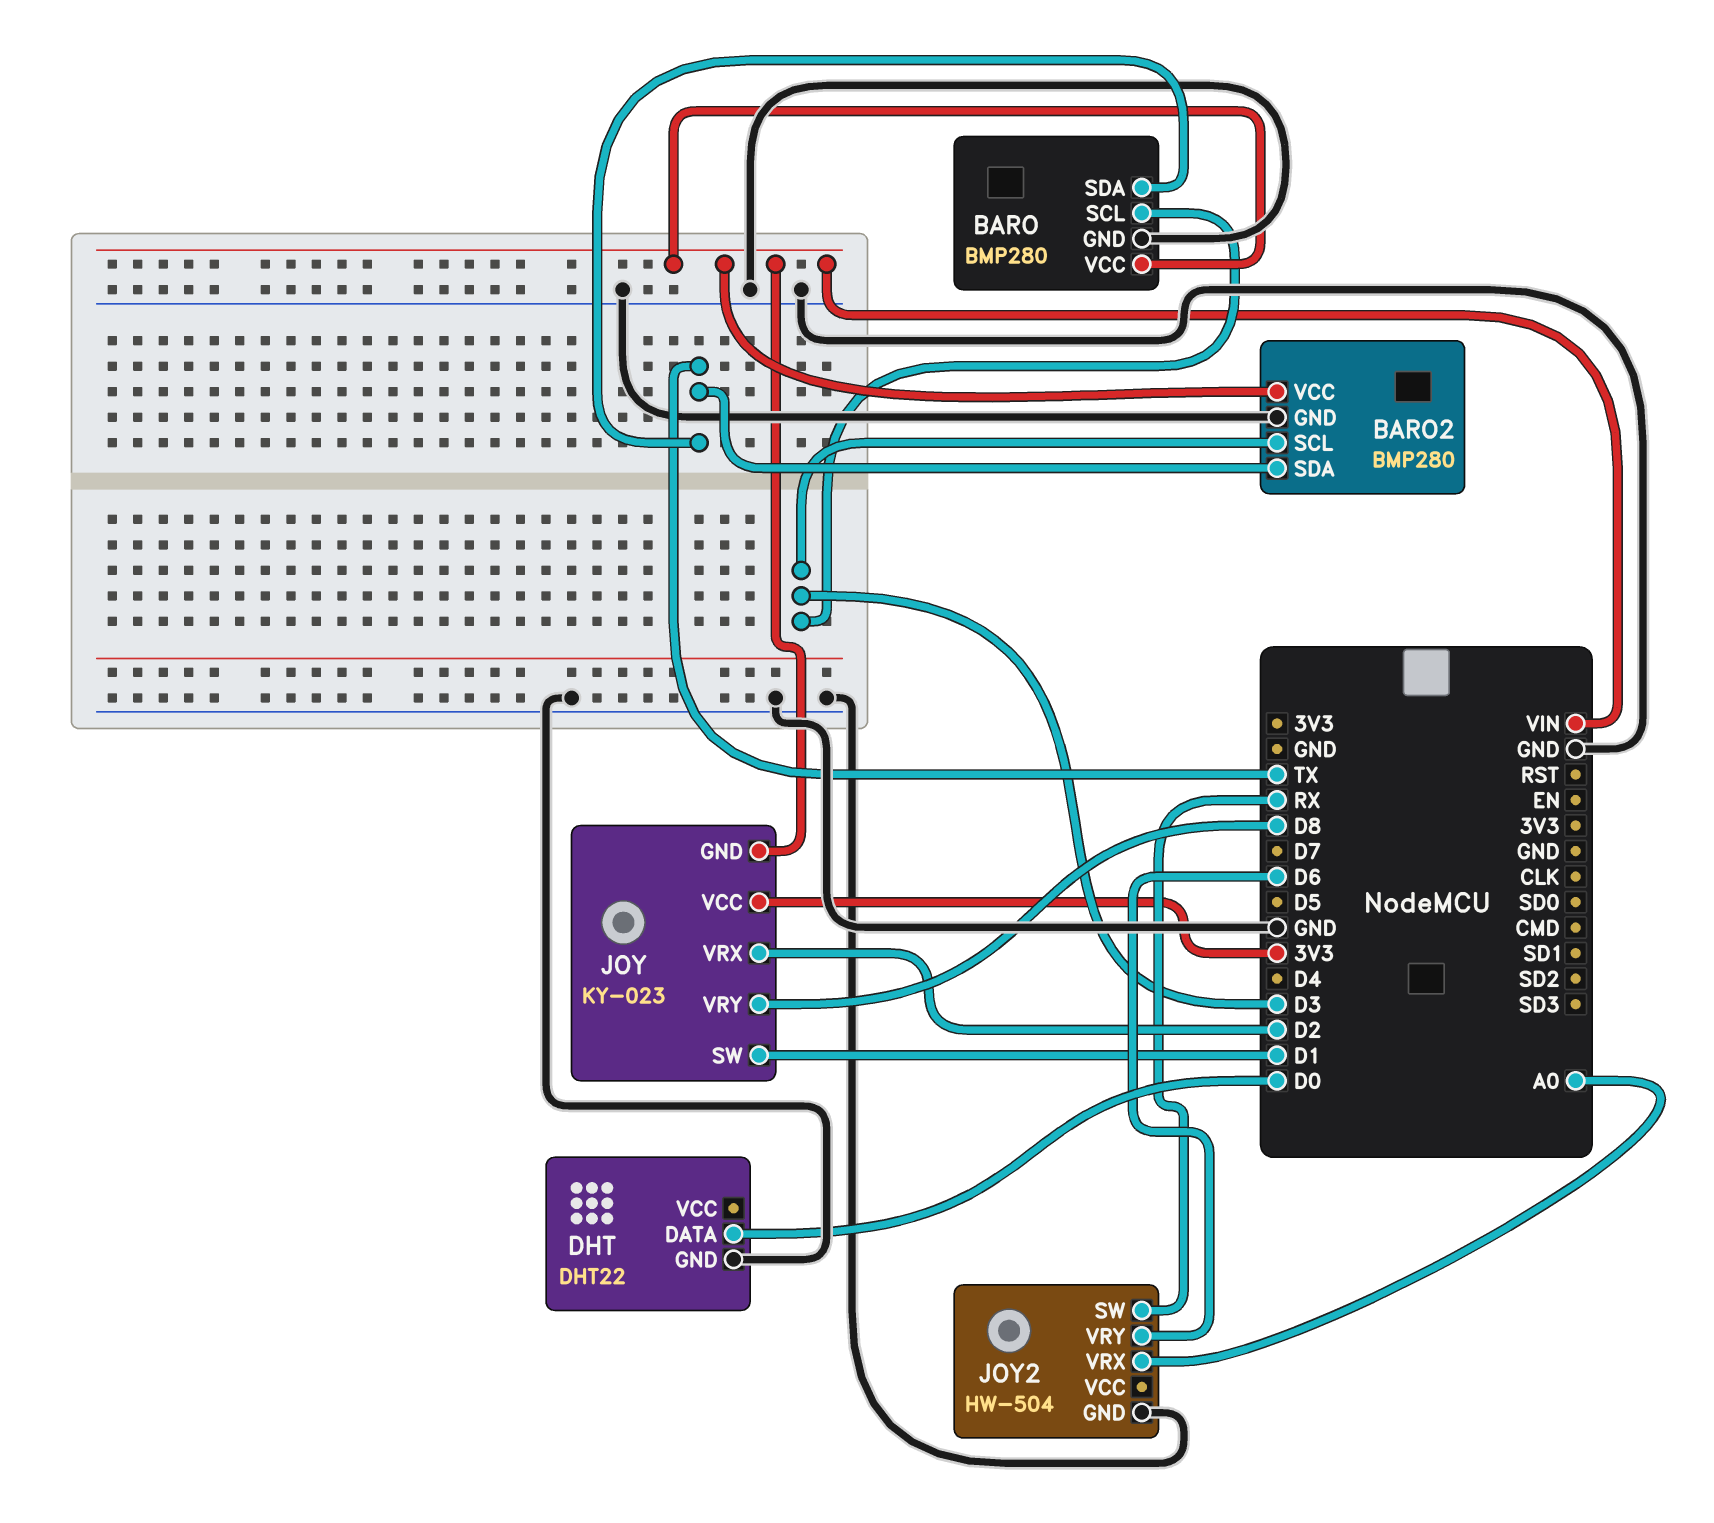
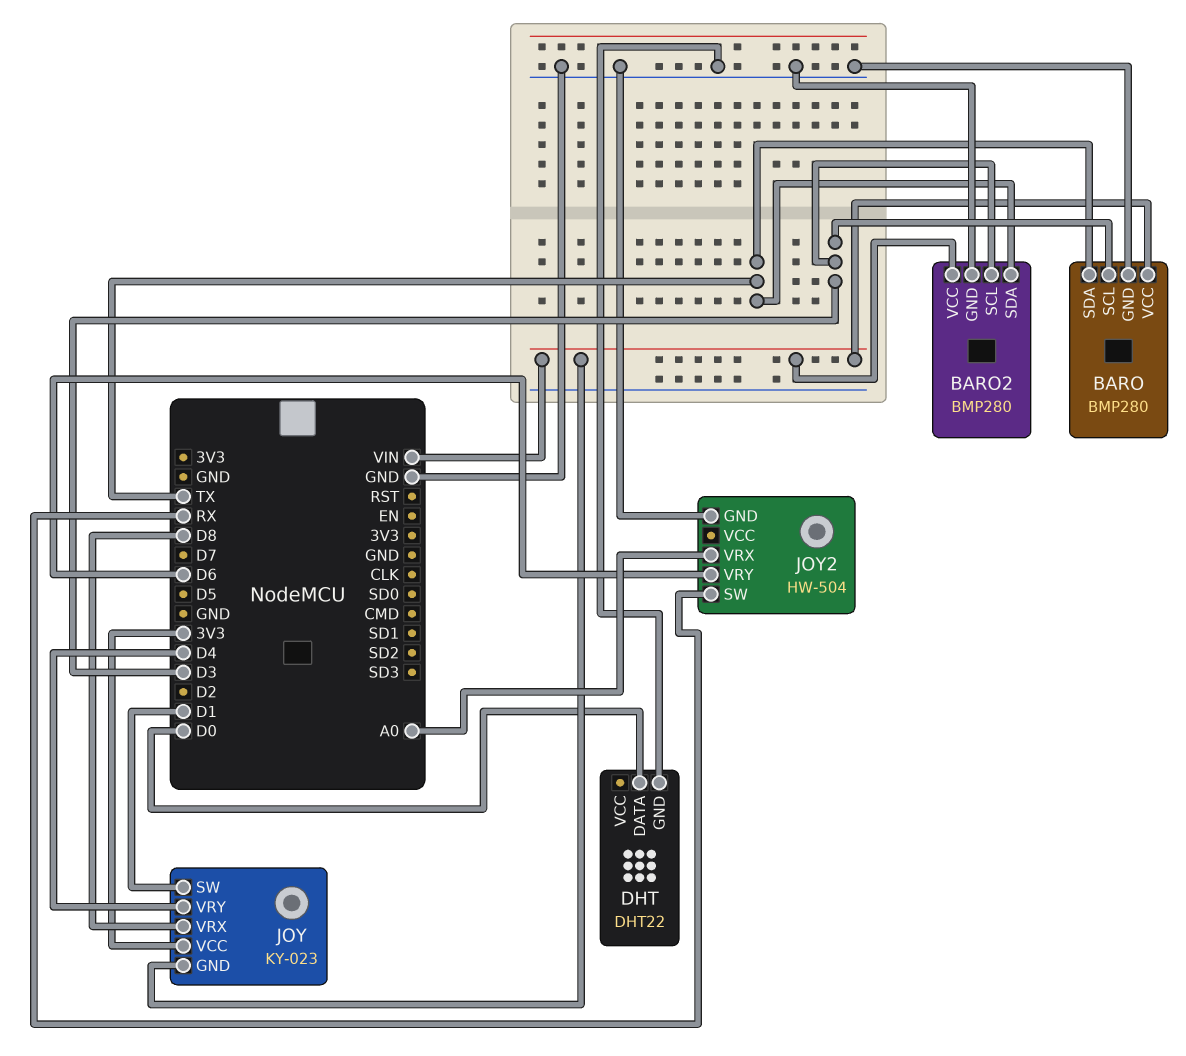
JOY pin VRX: D2 -> D8
JOY pin VRY: D8 -> D4

